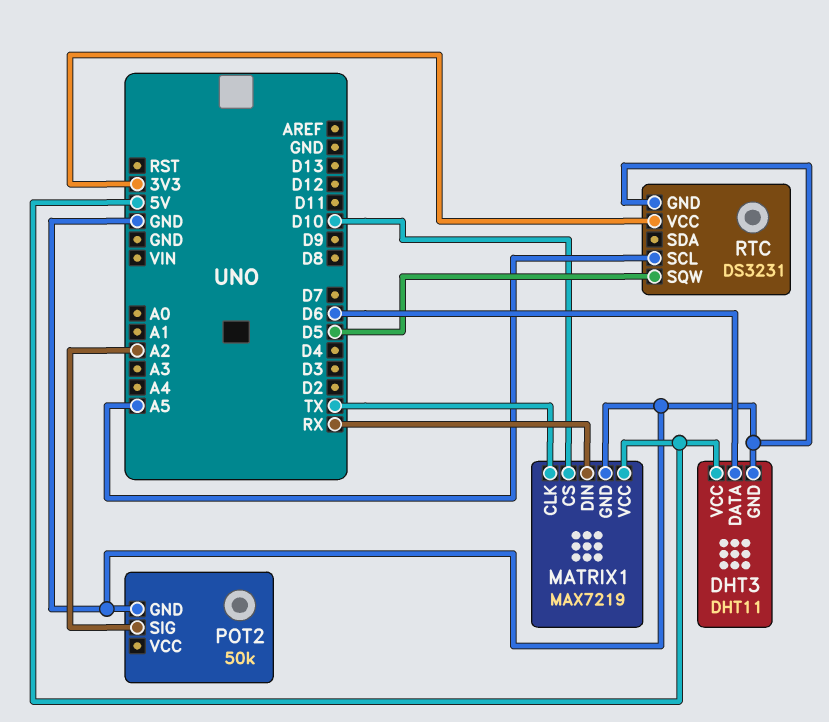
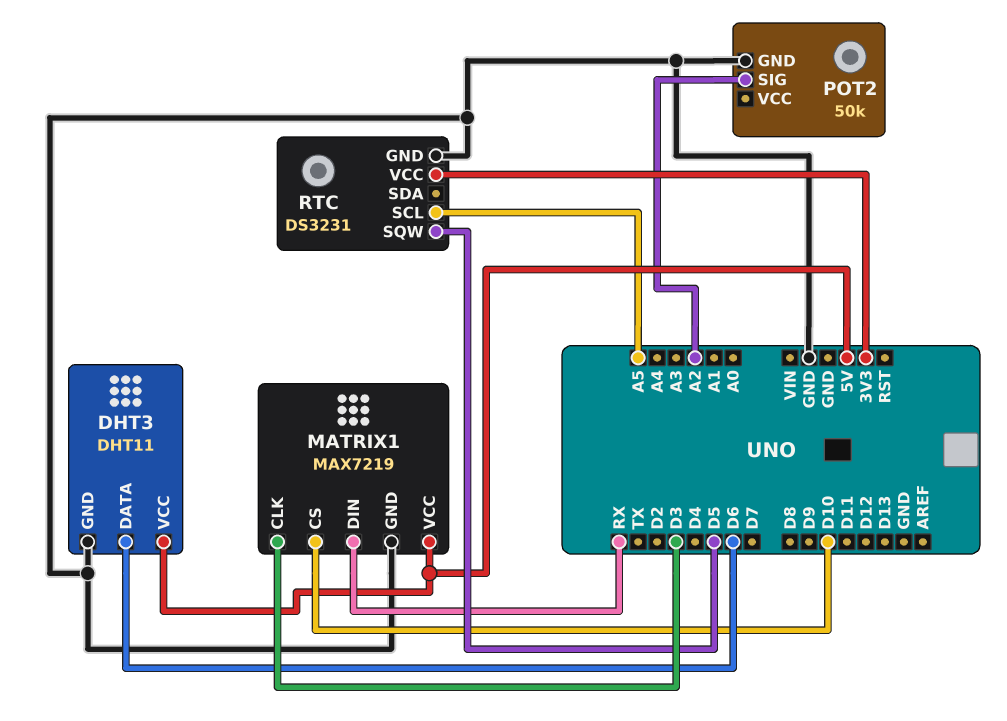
MATRIX1 pin CLK: TX -> D3

